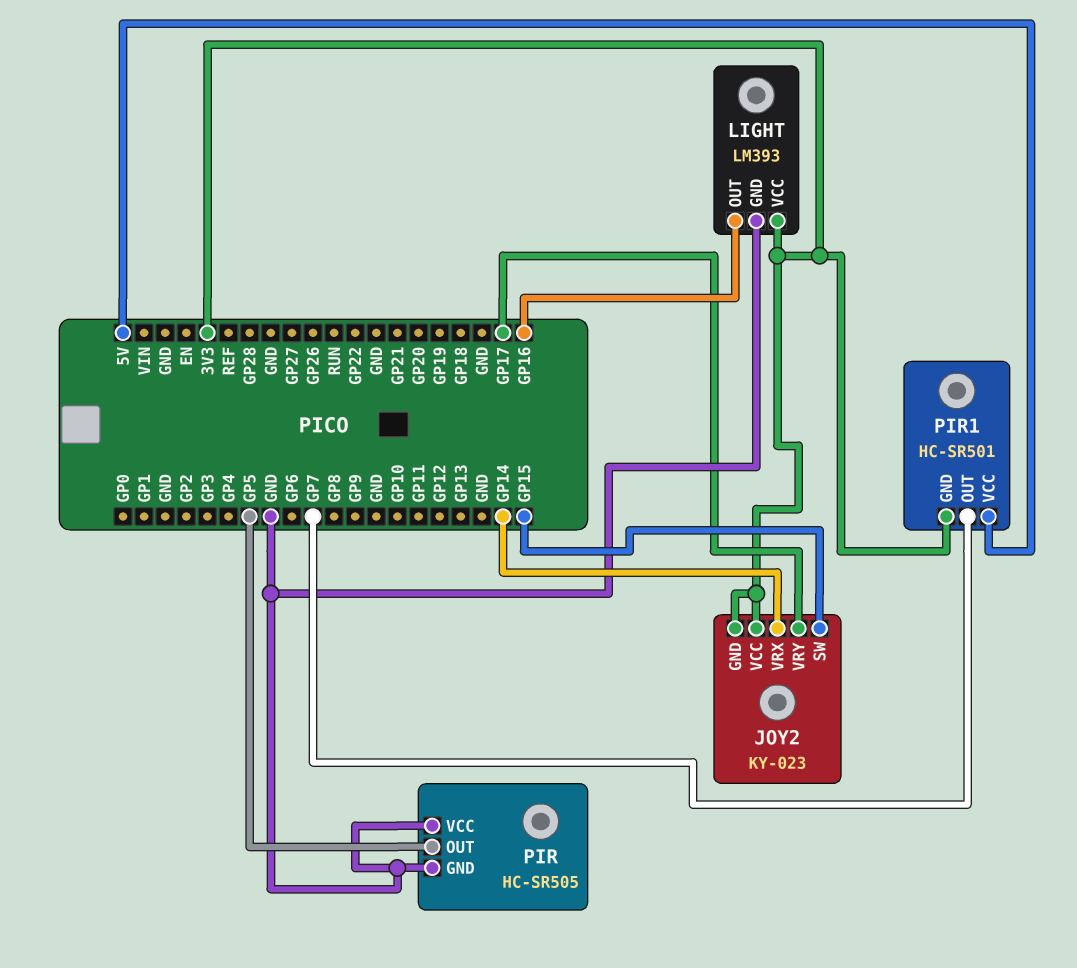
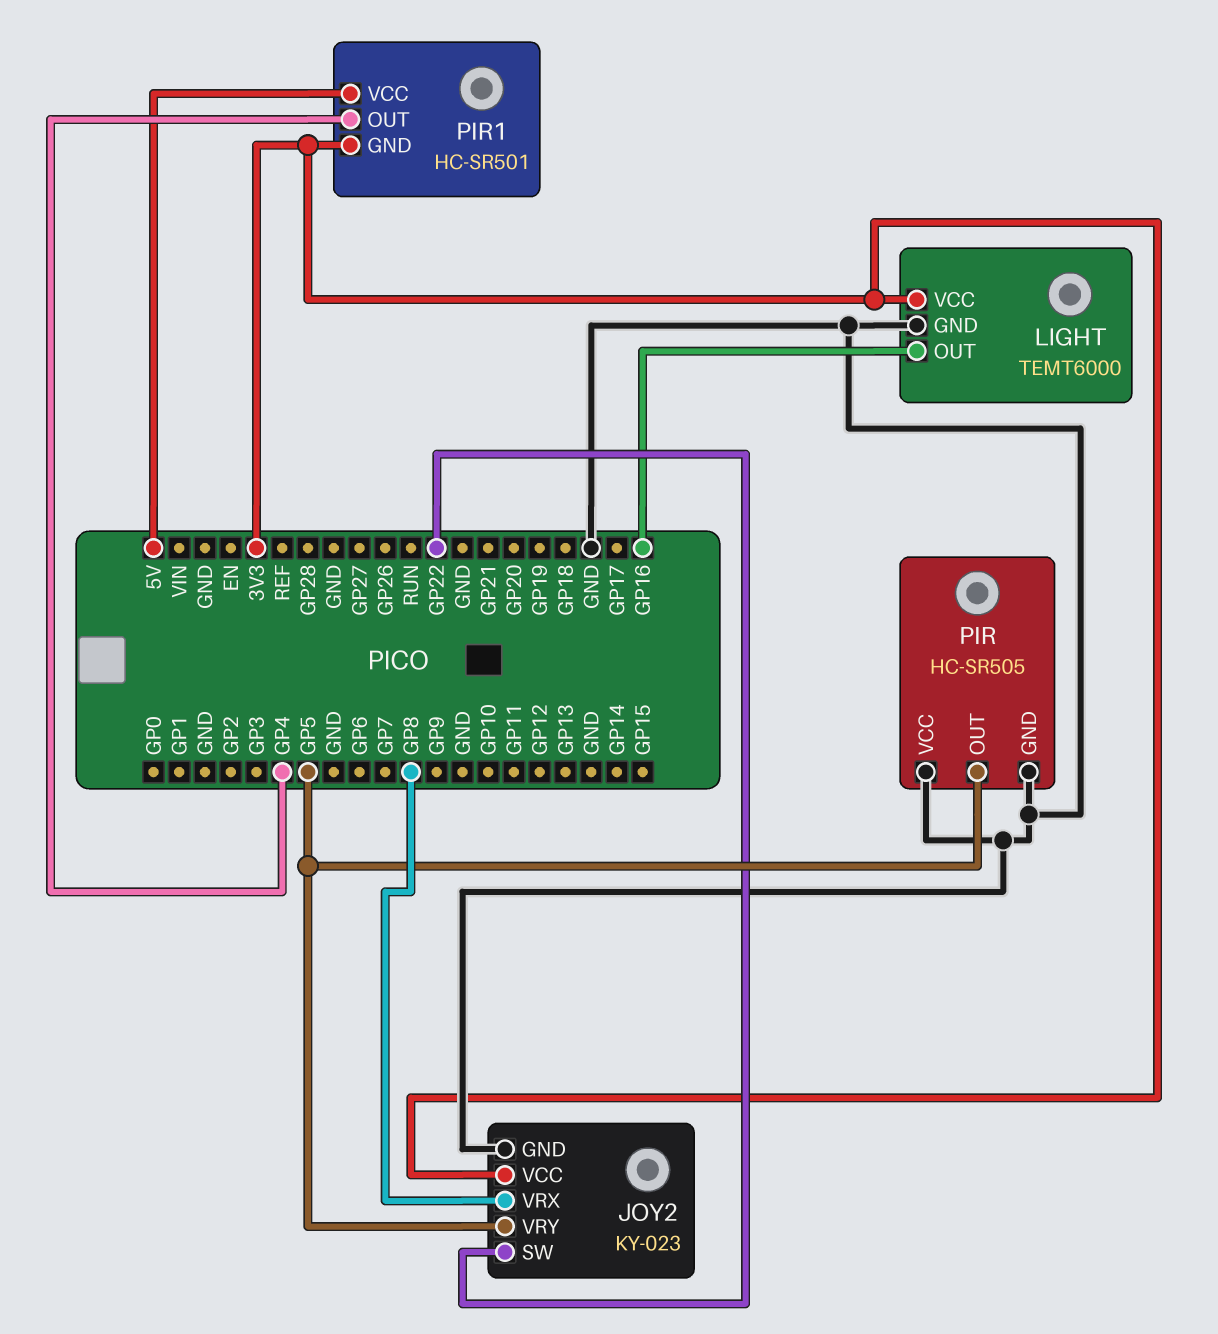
JOY2 pin GND: 3V3 -> GND
JOY2 pin SW: GP15 -> GP22
JOY2 pin VRX: GP14 -> GP8
JOY2 pin VRY: GP17 -> GP5
LIGHT: LM393 -> TEMT6000
PIR1 pin OUT: GP7 -> GP4

